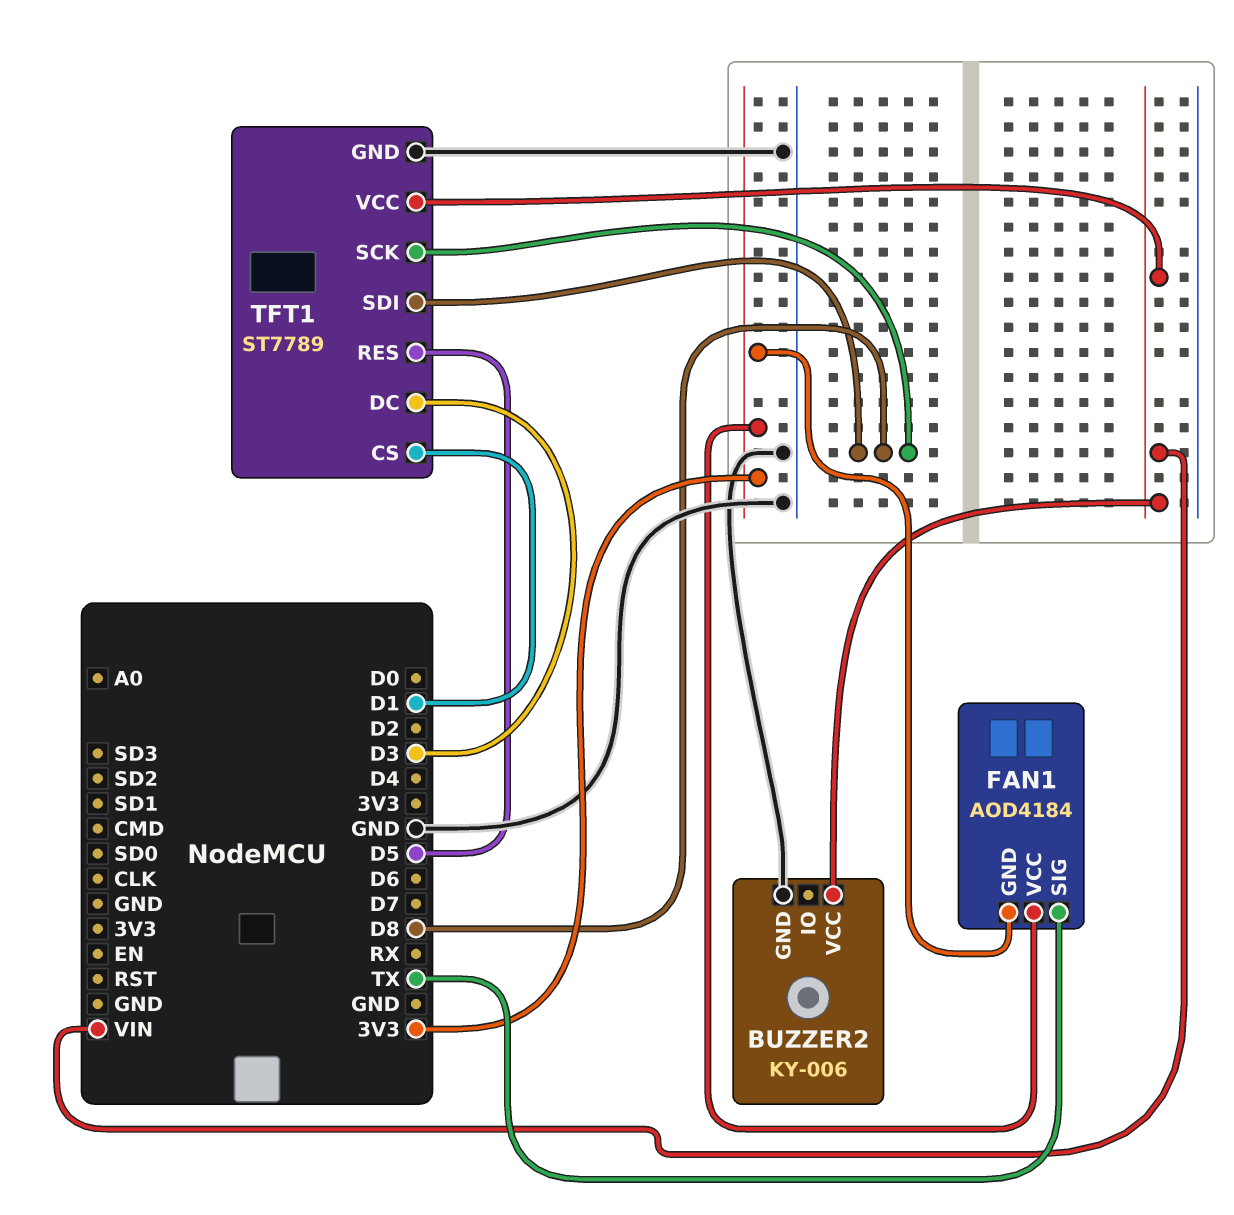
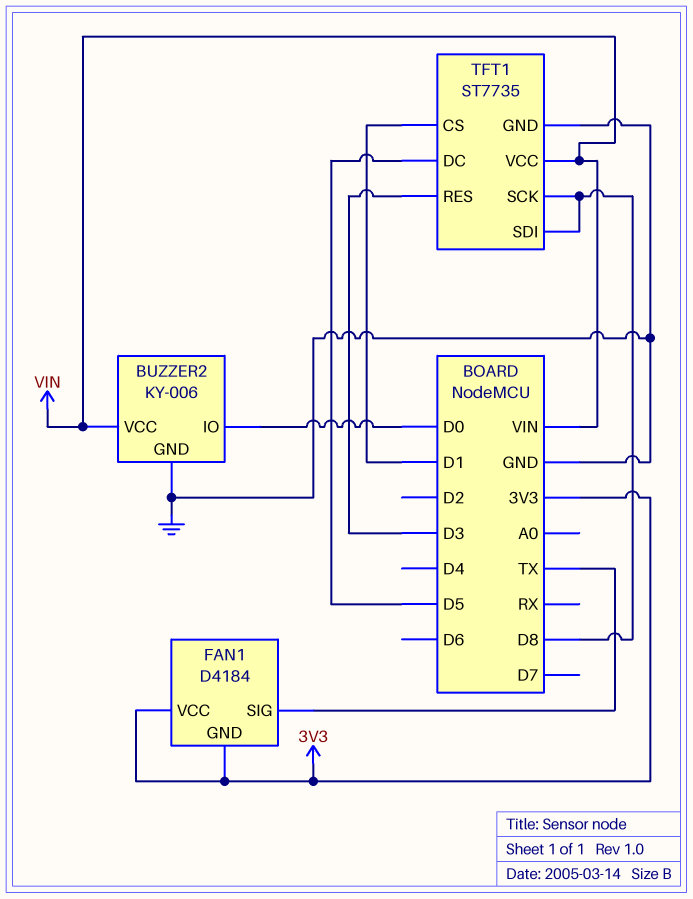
BUZZER2 pin IO: none -> D0
FAN1: AOD4184 -> D4184
TFT1: ST7789 -> ST7735
TFT1 pin DC: D3 -> D5
TFT1 pin RES: D5 -> D3

